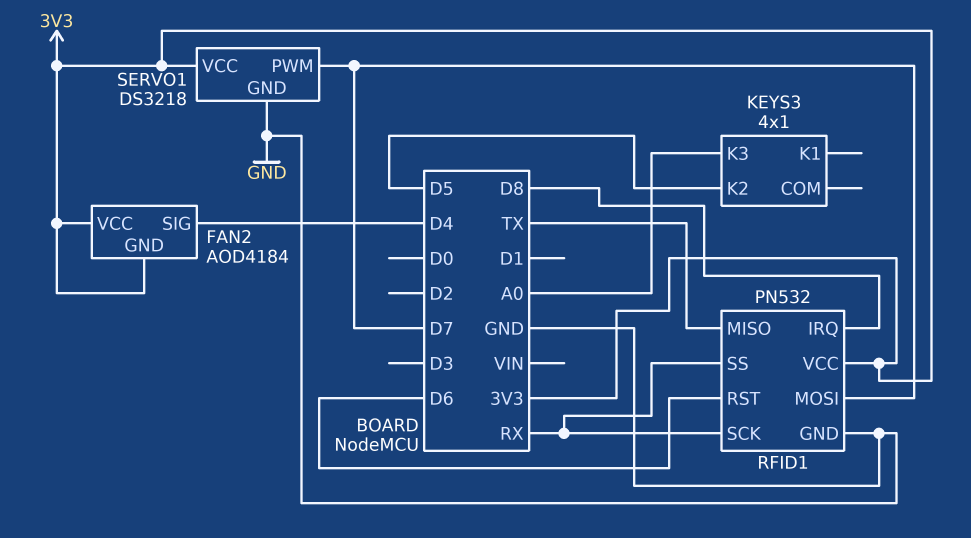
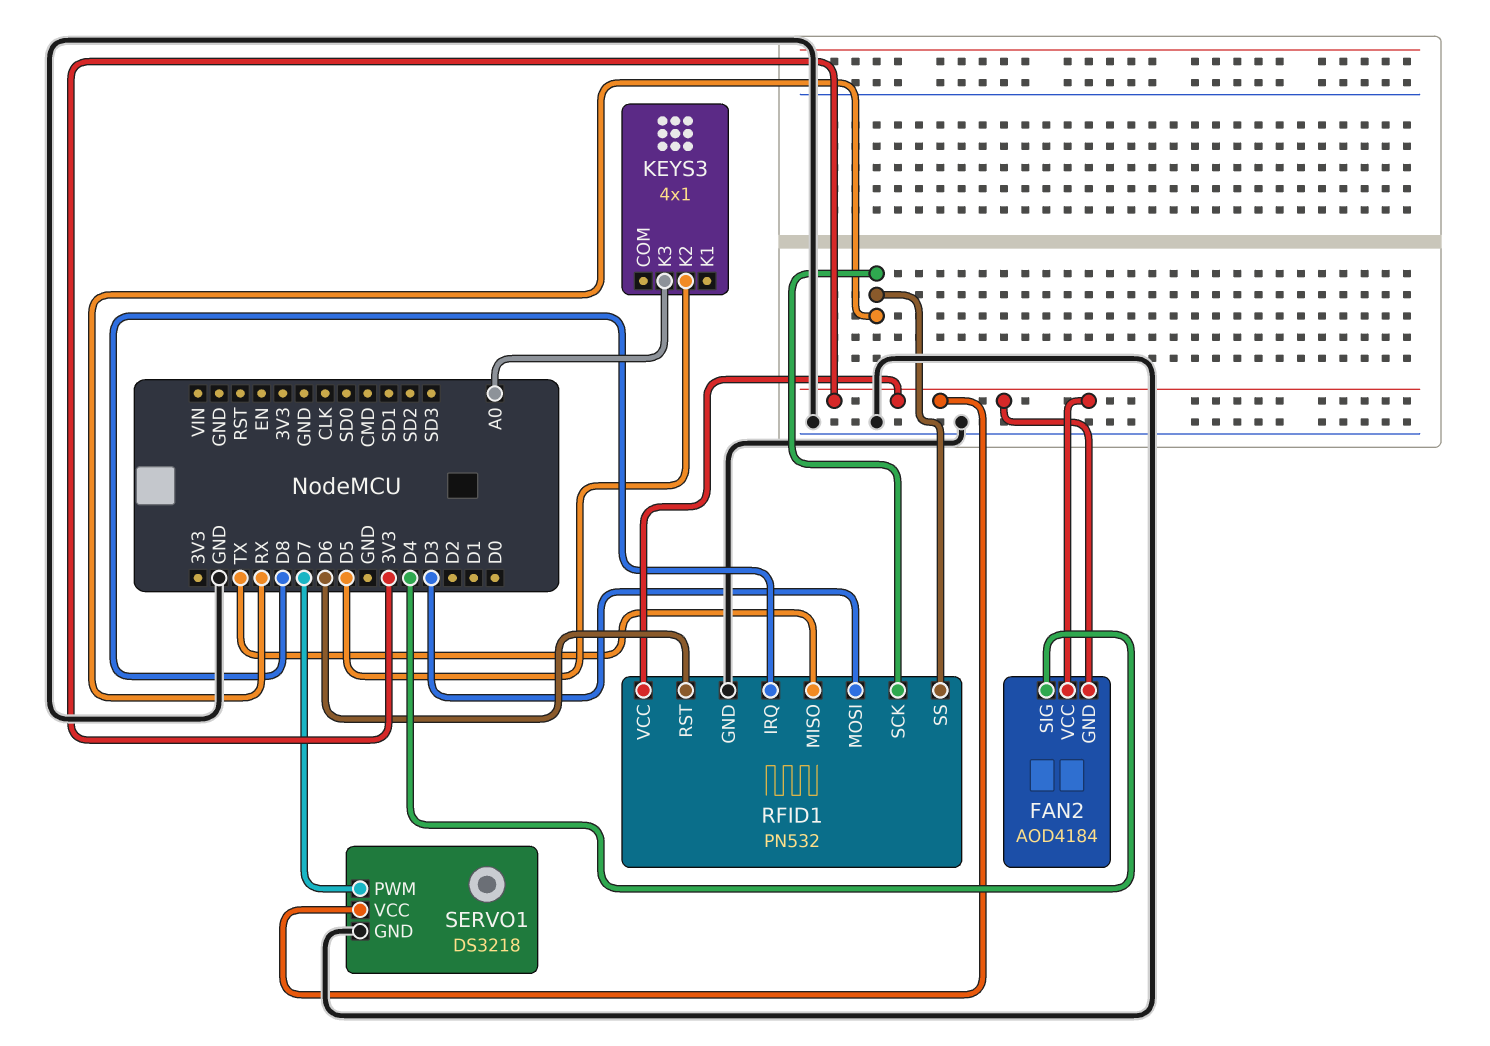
RFID1 pin MOSI: D7 -> D3

